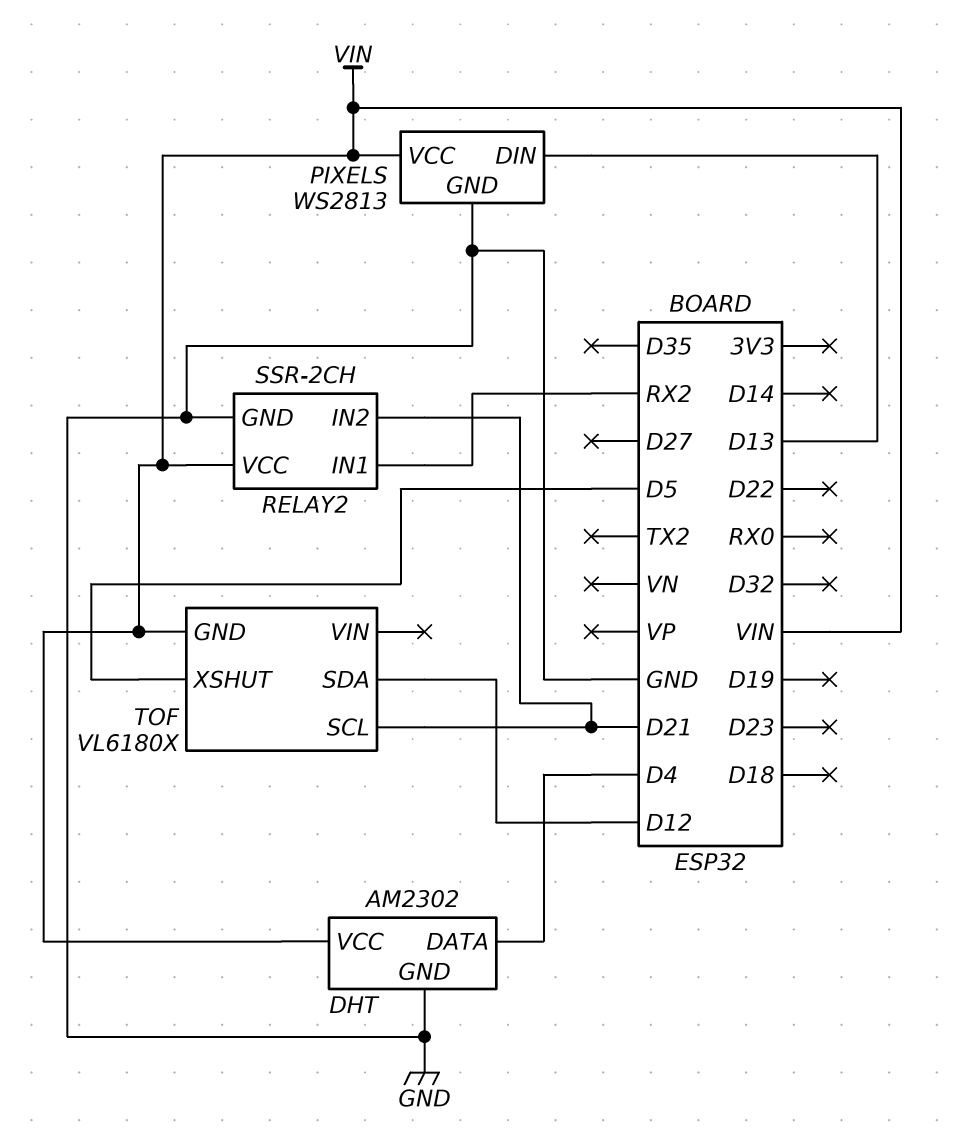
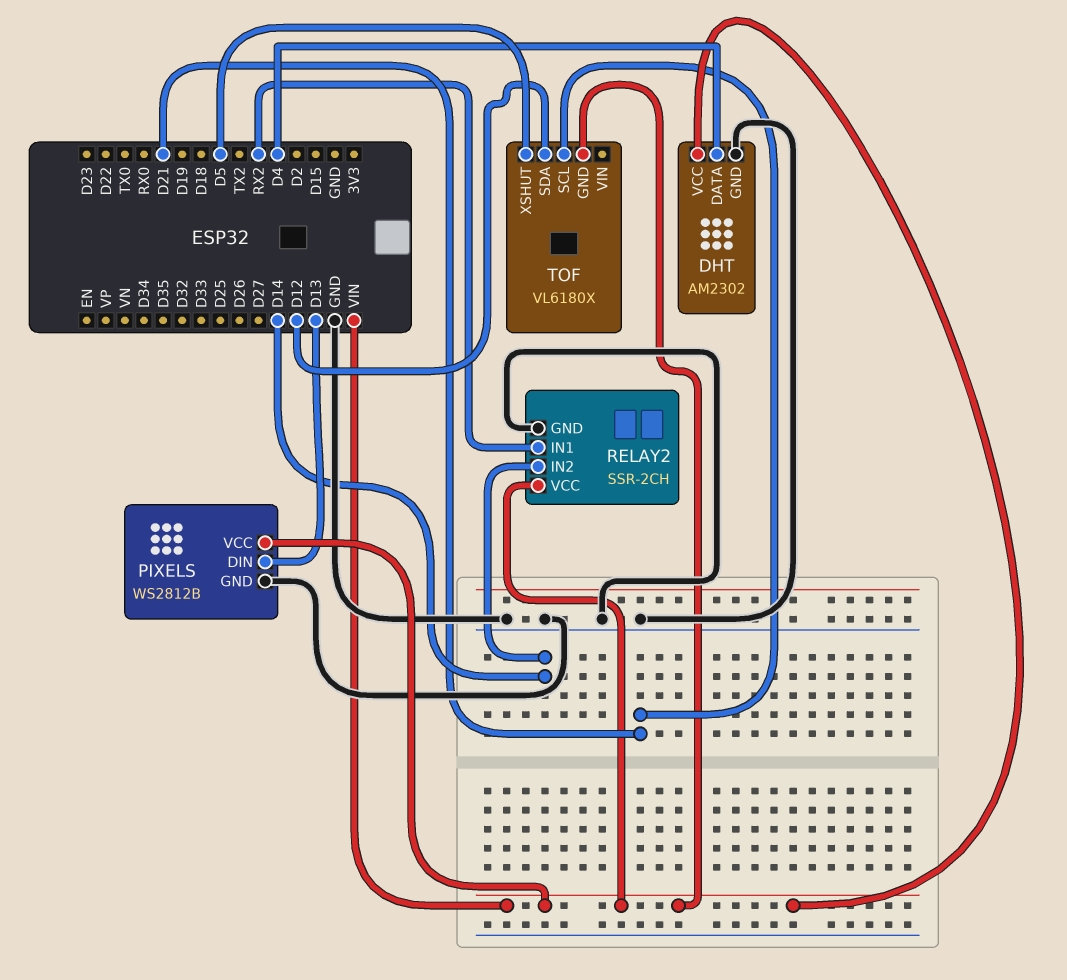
PIXELS: WS2813 -> WS2812B
RELAY2 pin IN2: D21 -> D14

